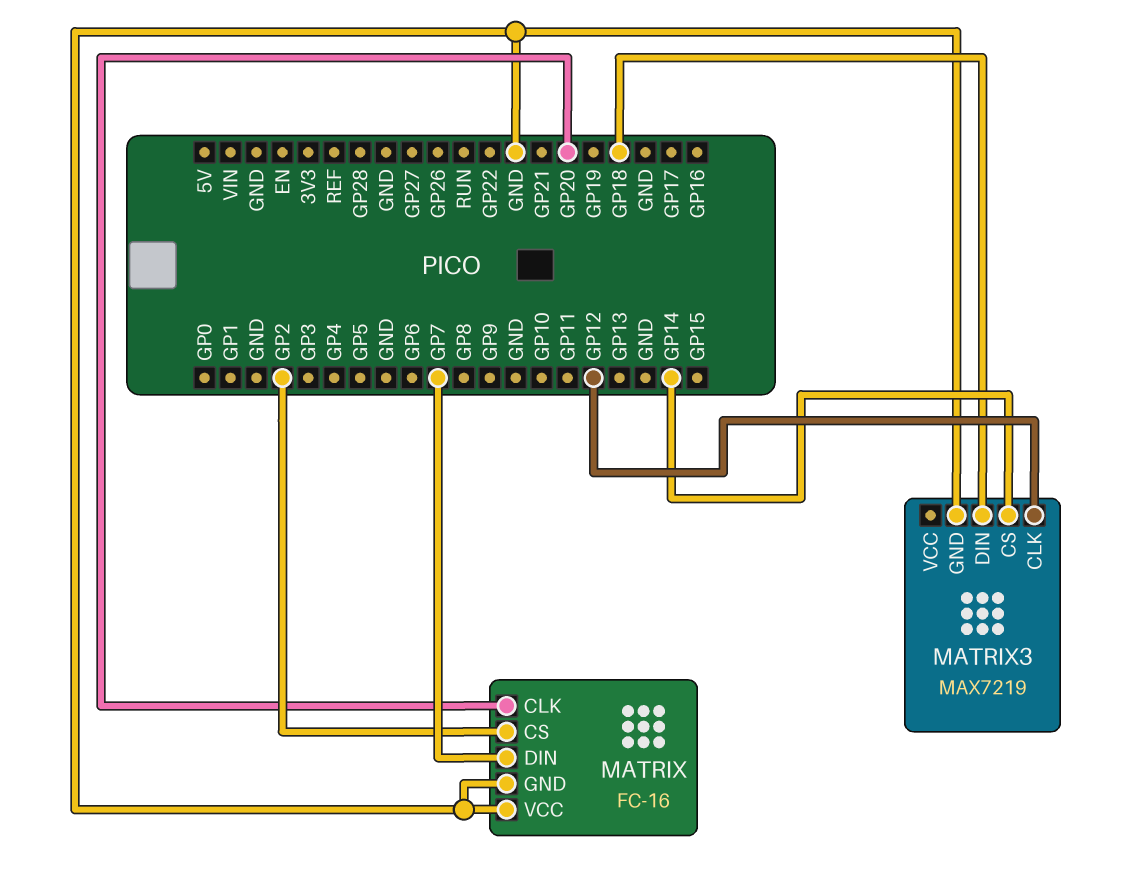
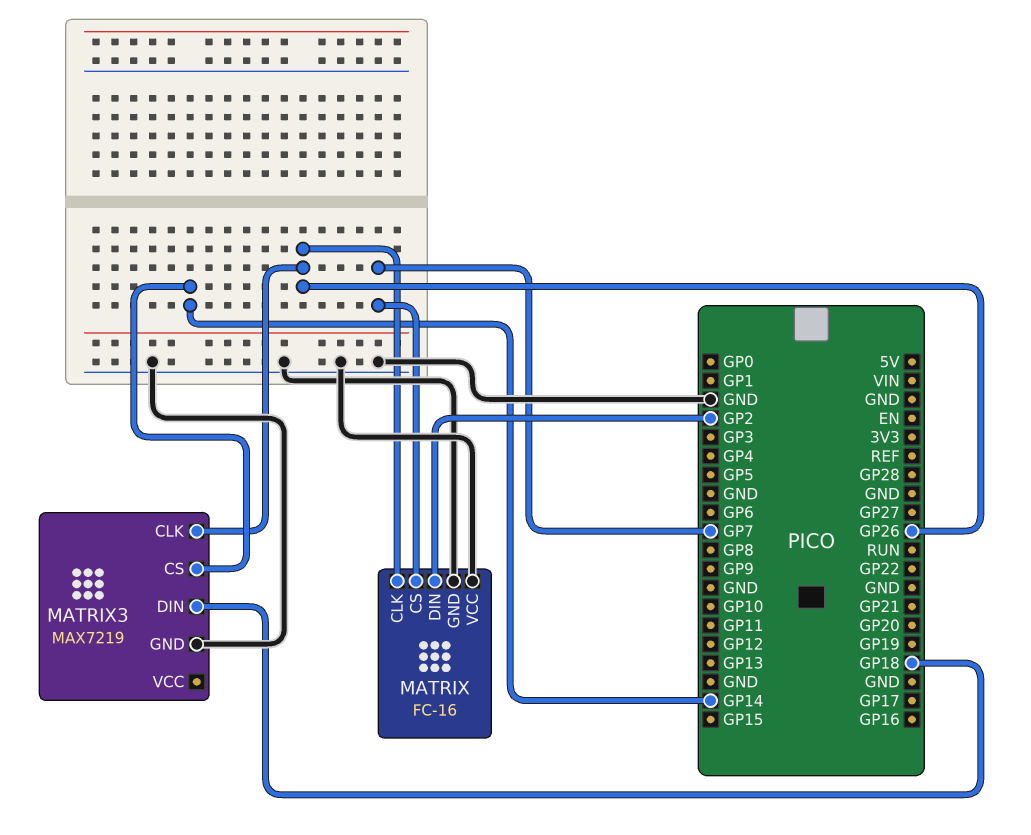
MATRIX pin CLK: GP20 -> GP26
MATRIX pin CS: GP2 -> GP7
MATRIX pin DIN: GP7 -> GP2
MATRIX3 pin CLK: GP12 -> GP26

